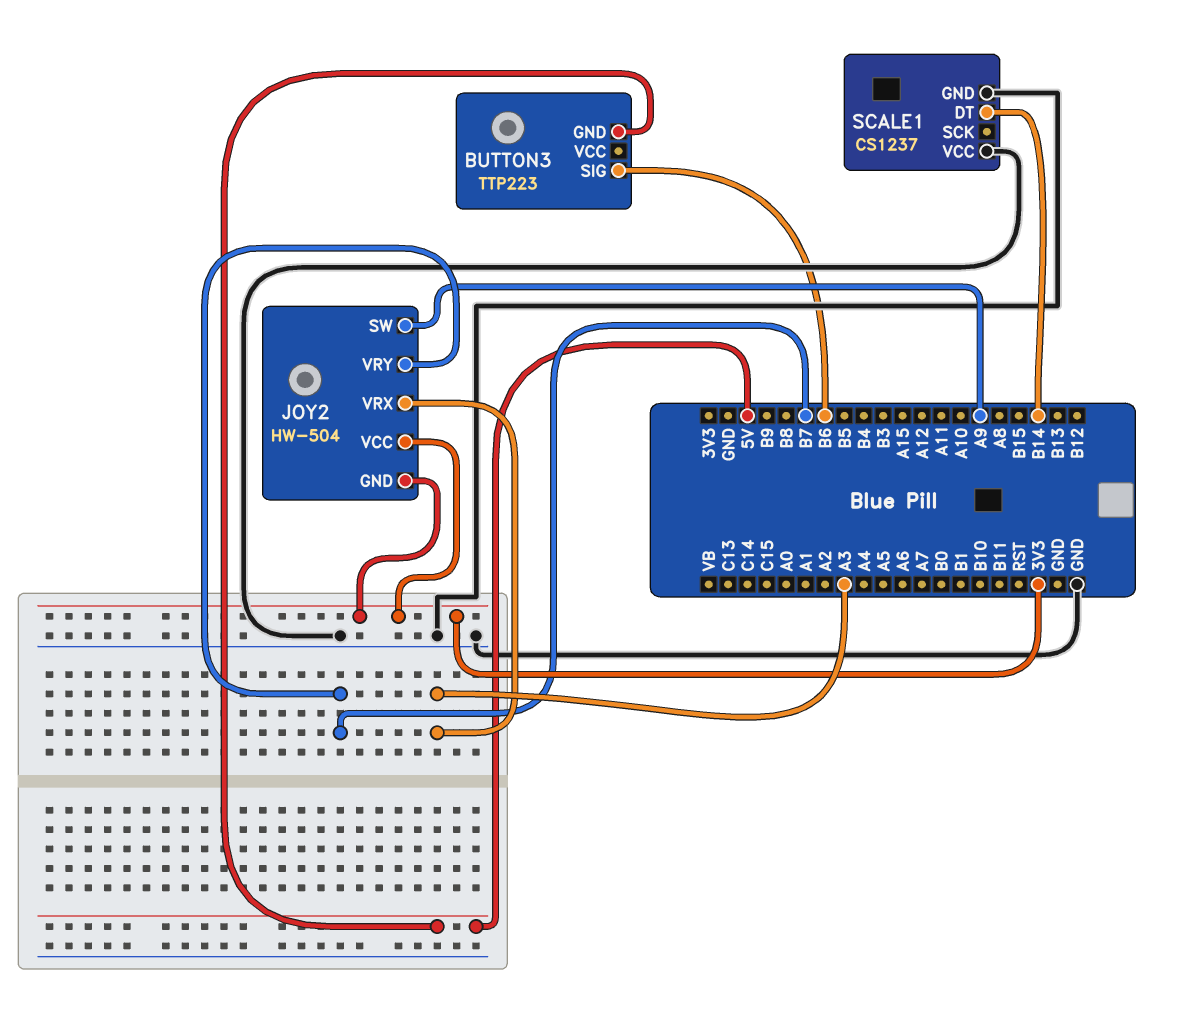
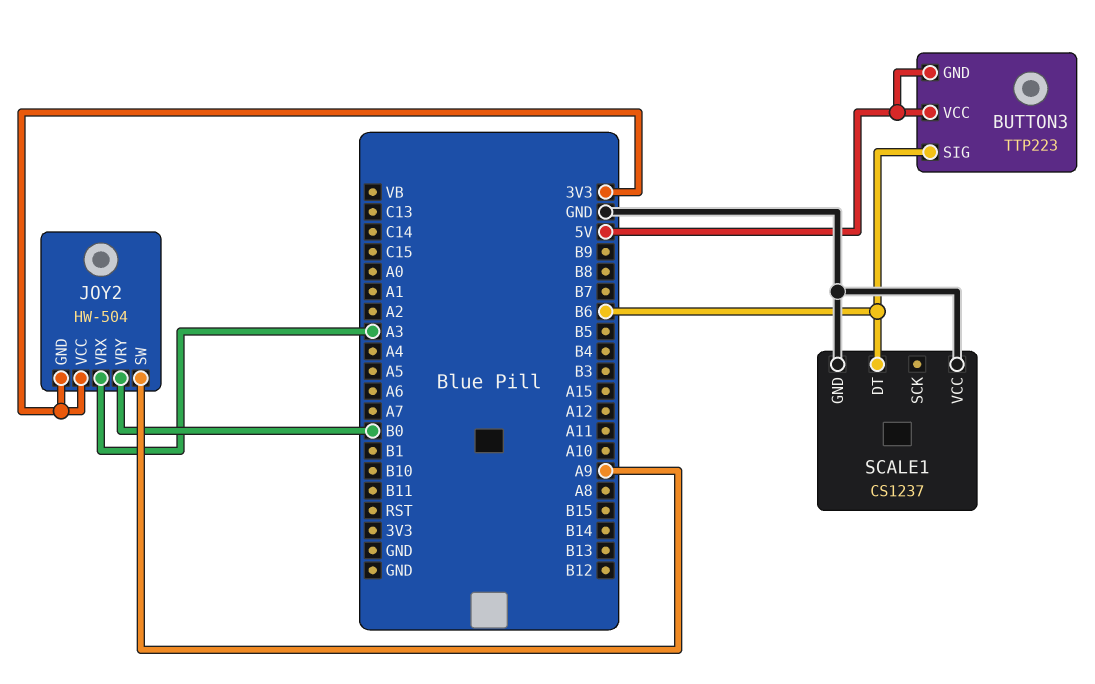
BUTTON3 pin VCC: none -> 5V
JOY2 pin VRY: B7 -> B0
SCALE1 pin DT: B14 -> B6

